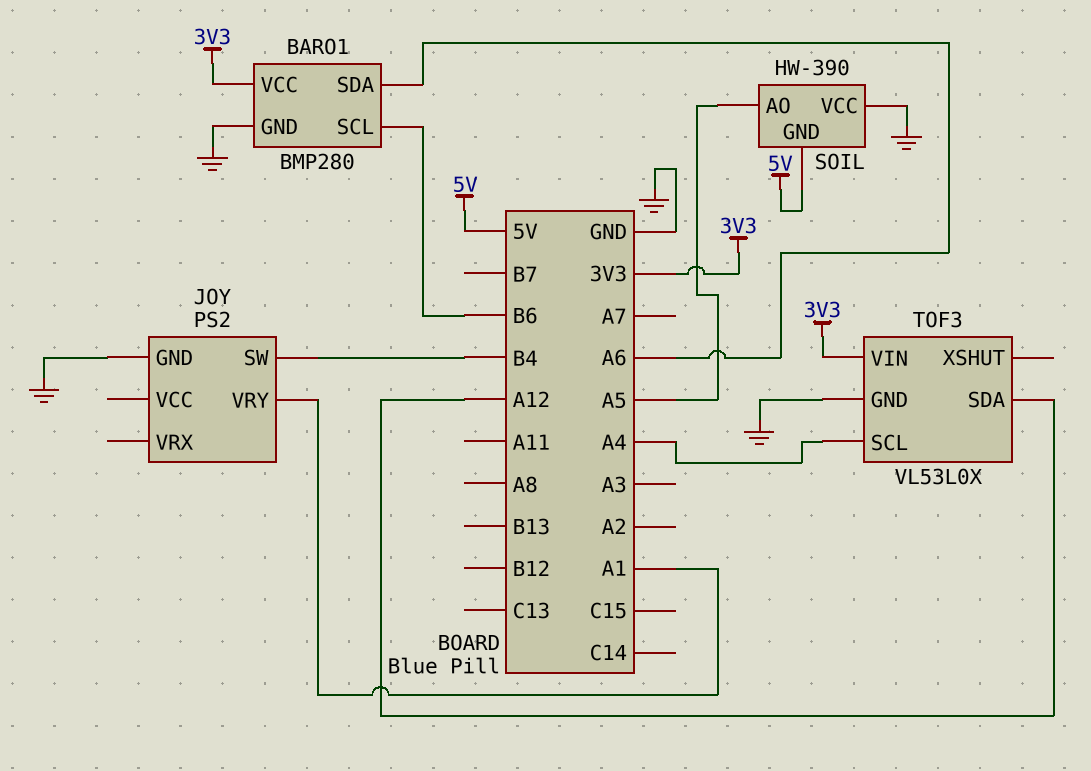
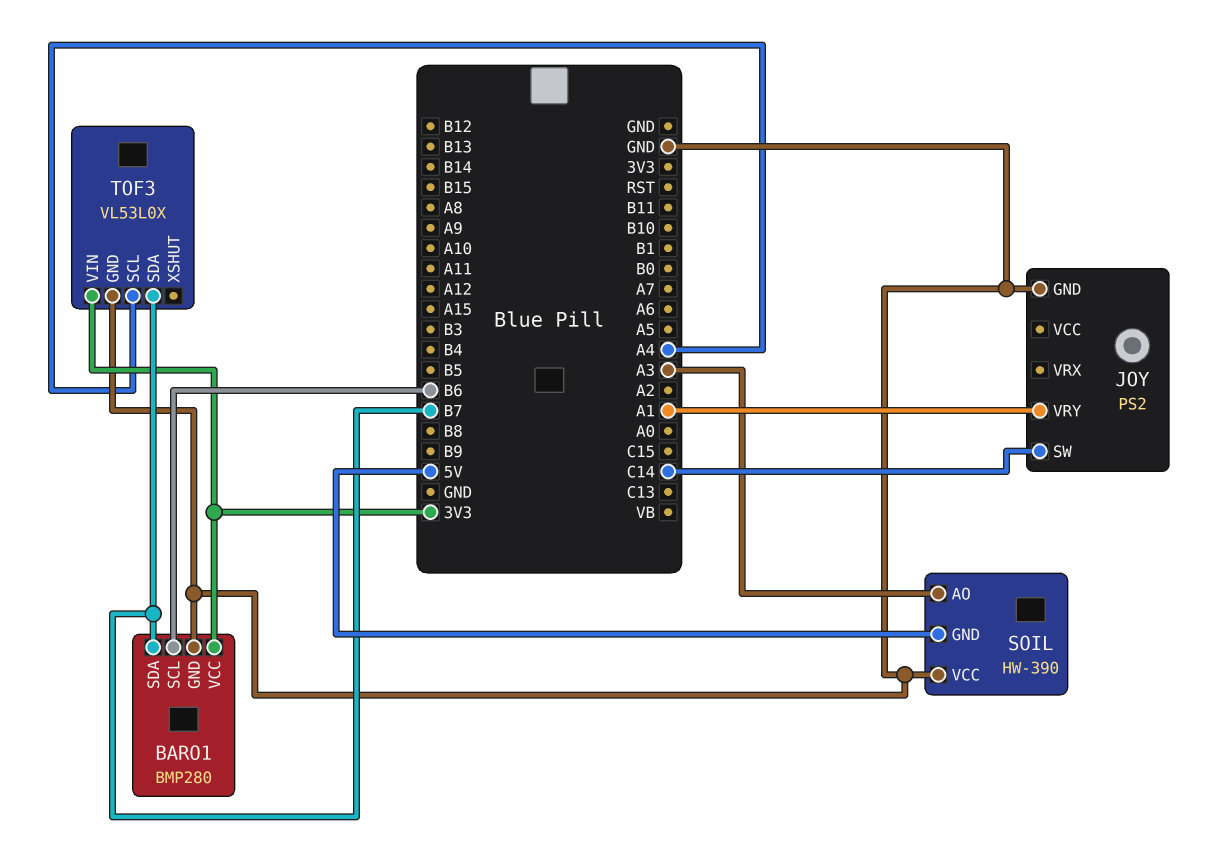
BARO1 pin SDA: A6 -> B7
JOY pin SW: B4 -> C14
SOIL pin AO: A5 -> A3
TOF3 pin SDA: A12 -> B7

